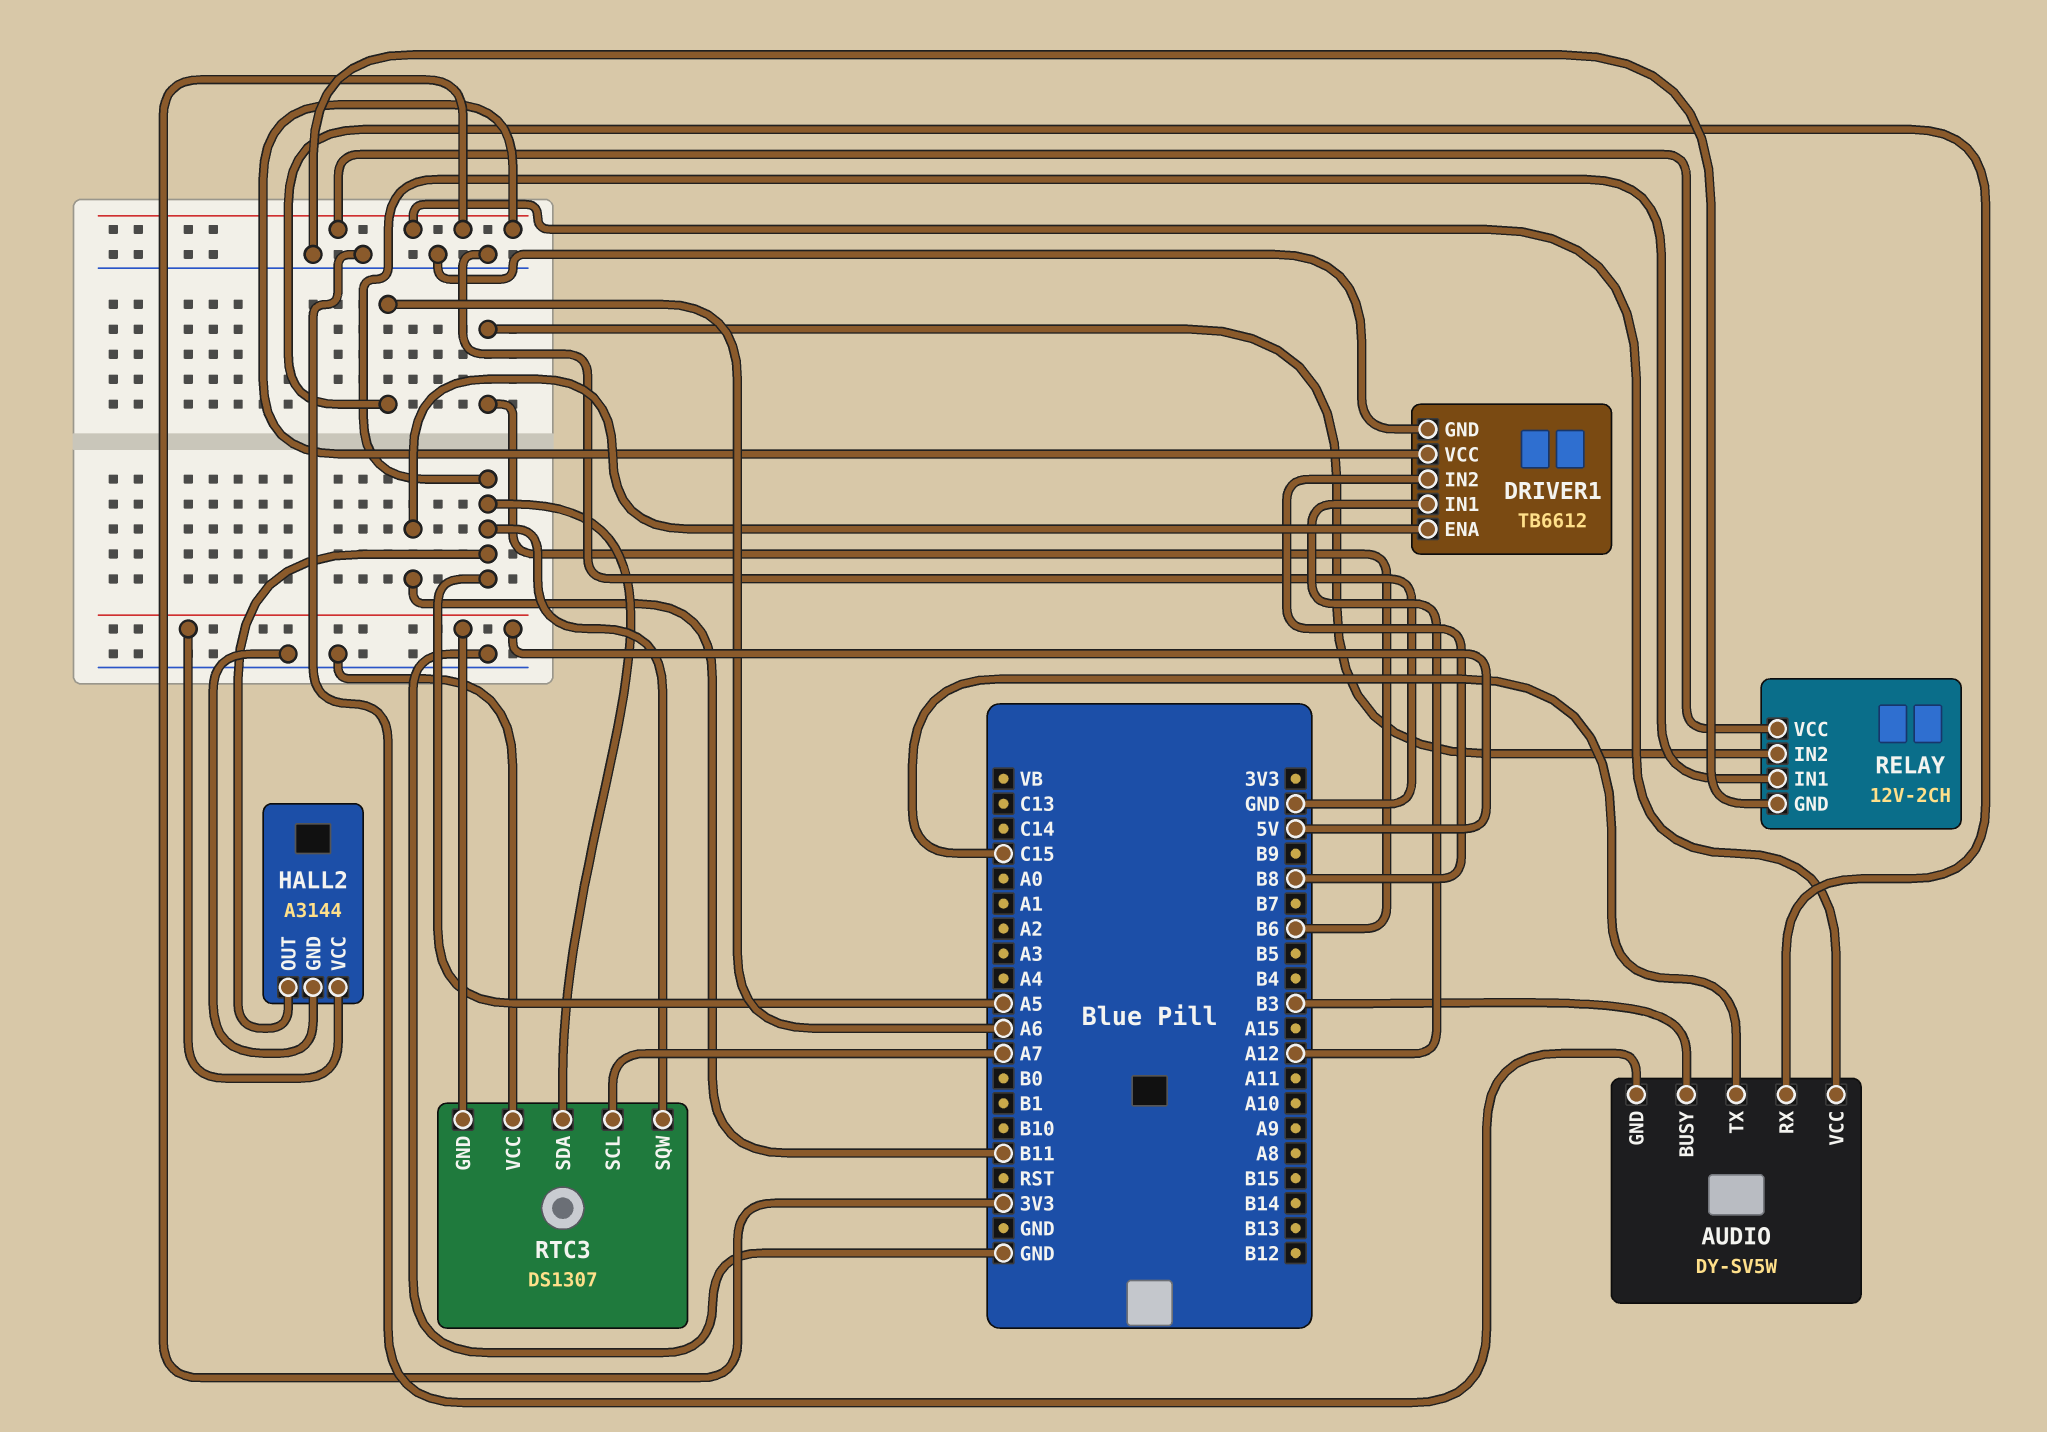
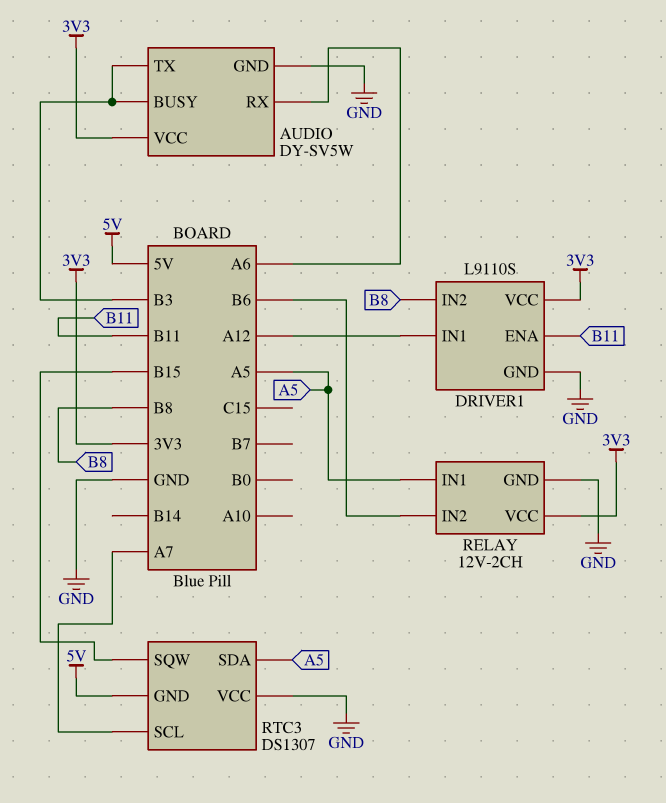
AUDIO pin TX: C15 -> B3
DRIVER1: TB6612 -> L9110S
HALL2: A3144 -> none
HALL2 pin GND: GND -> none
HALL2 pin OUT: A5 -> none
HALL2 pin VCC: 5V -> none
RTC3 pin SQW: A5 -> B15

